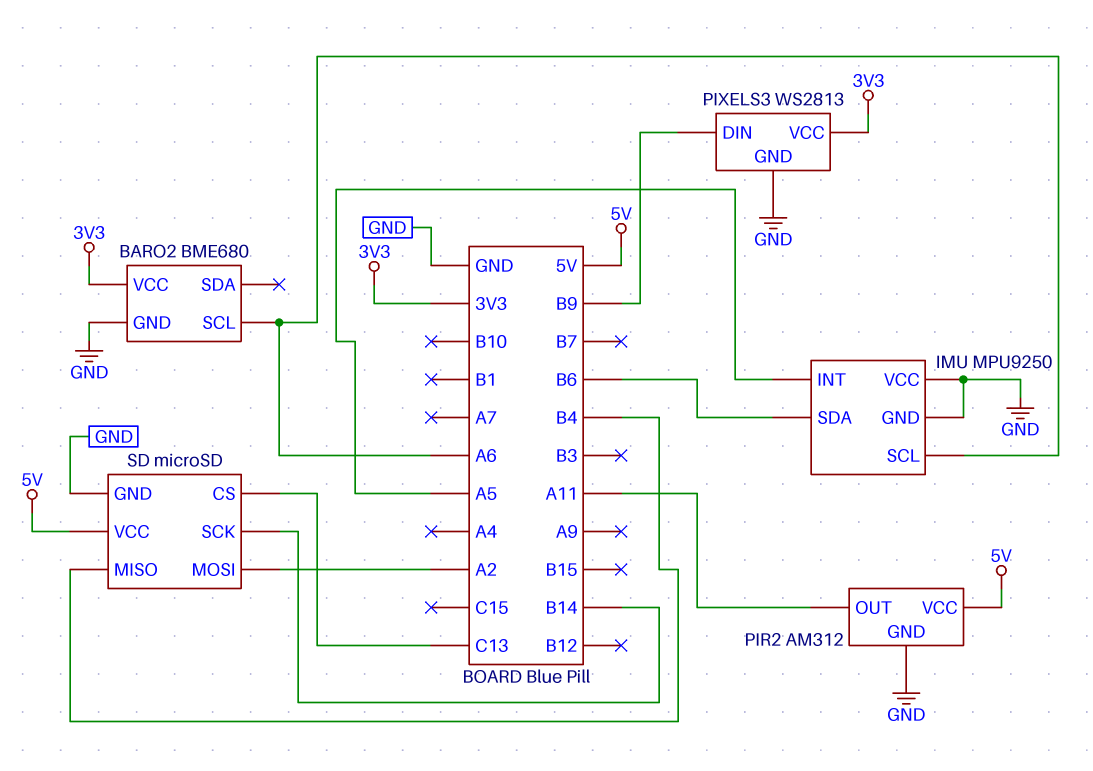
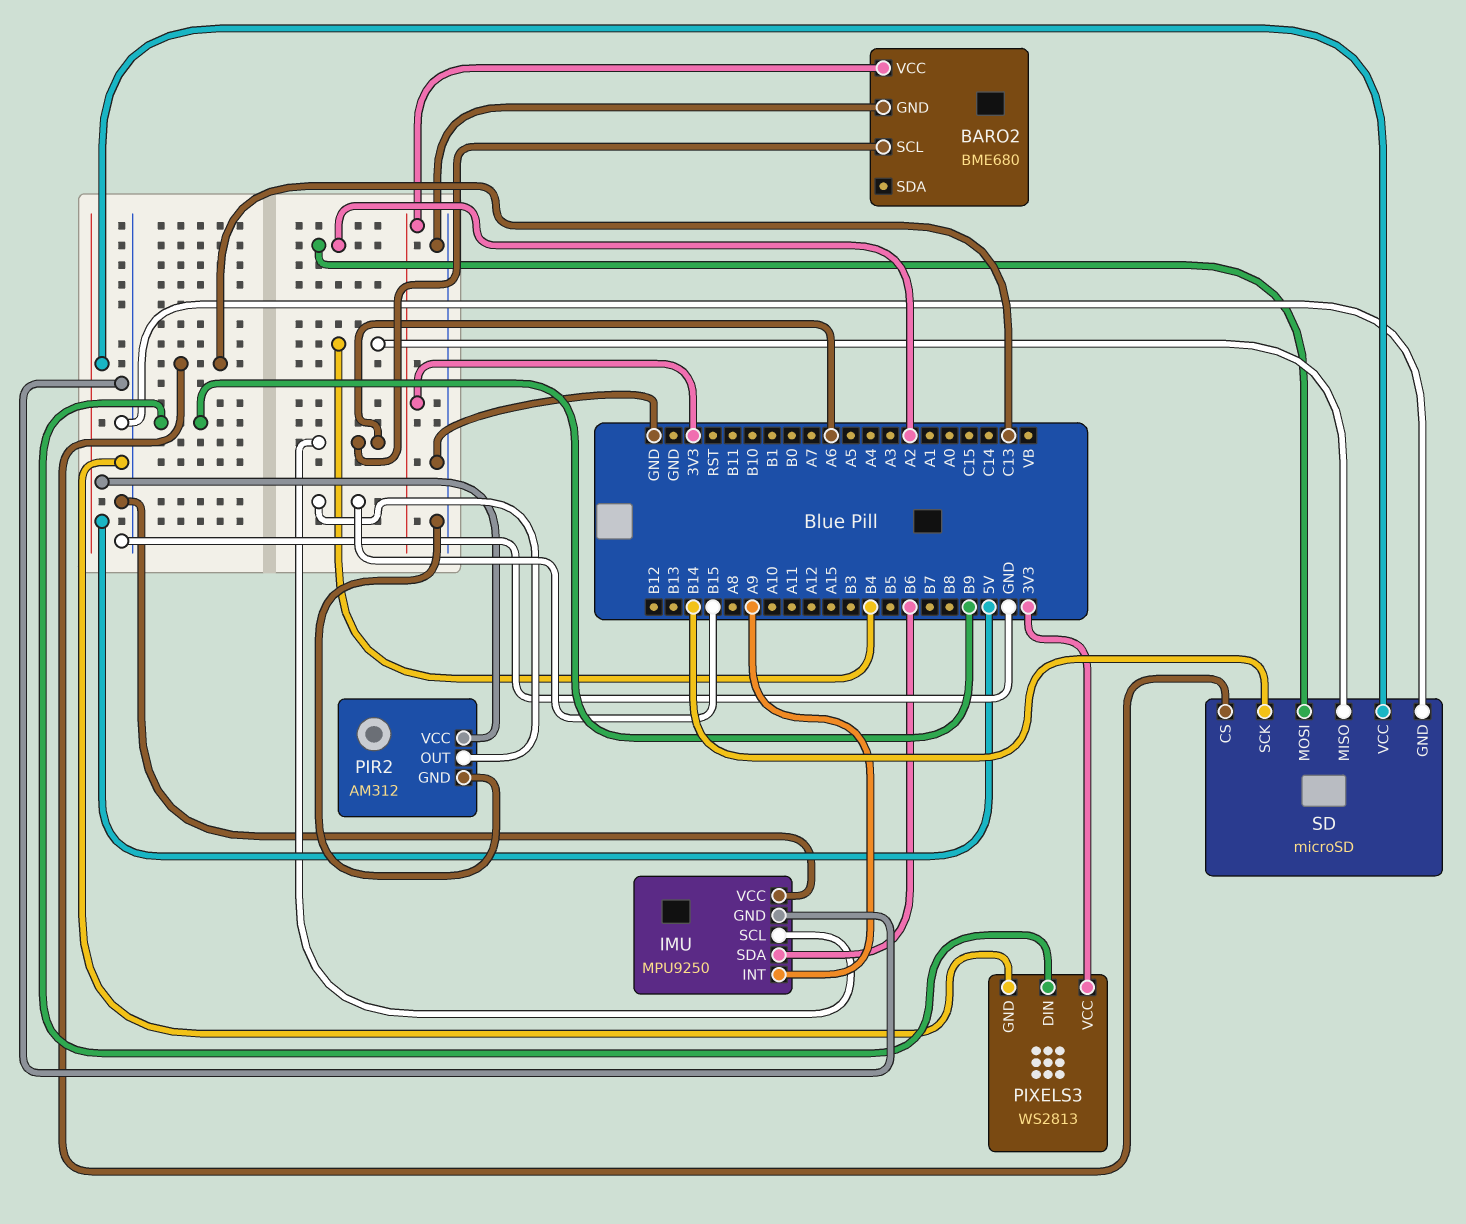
IMU pin INT: A5 -> A9
PIR2 pin OUT: A11 -> B15

